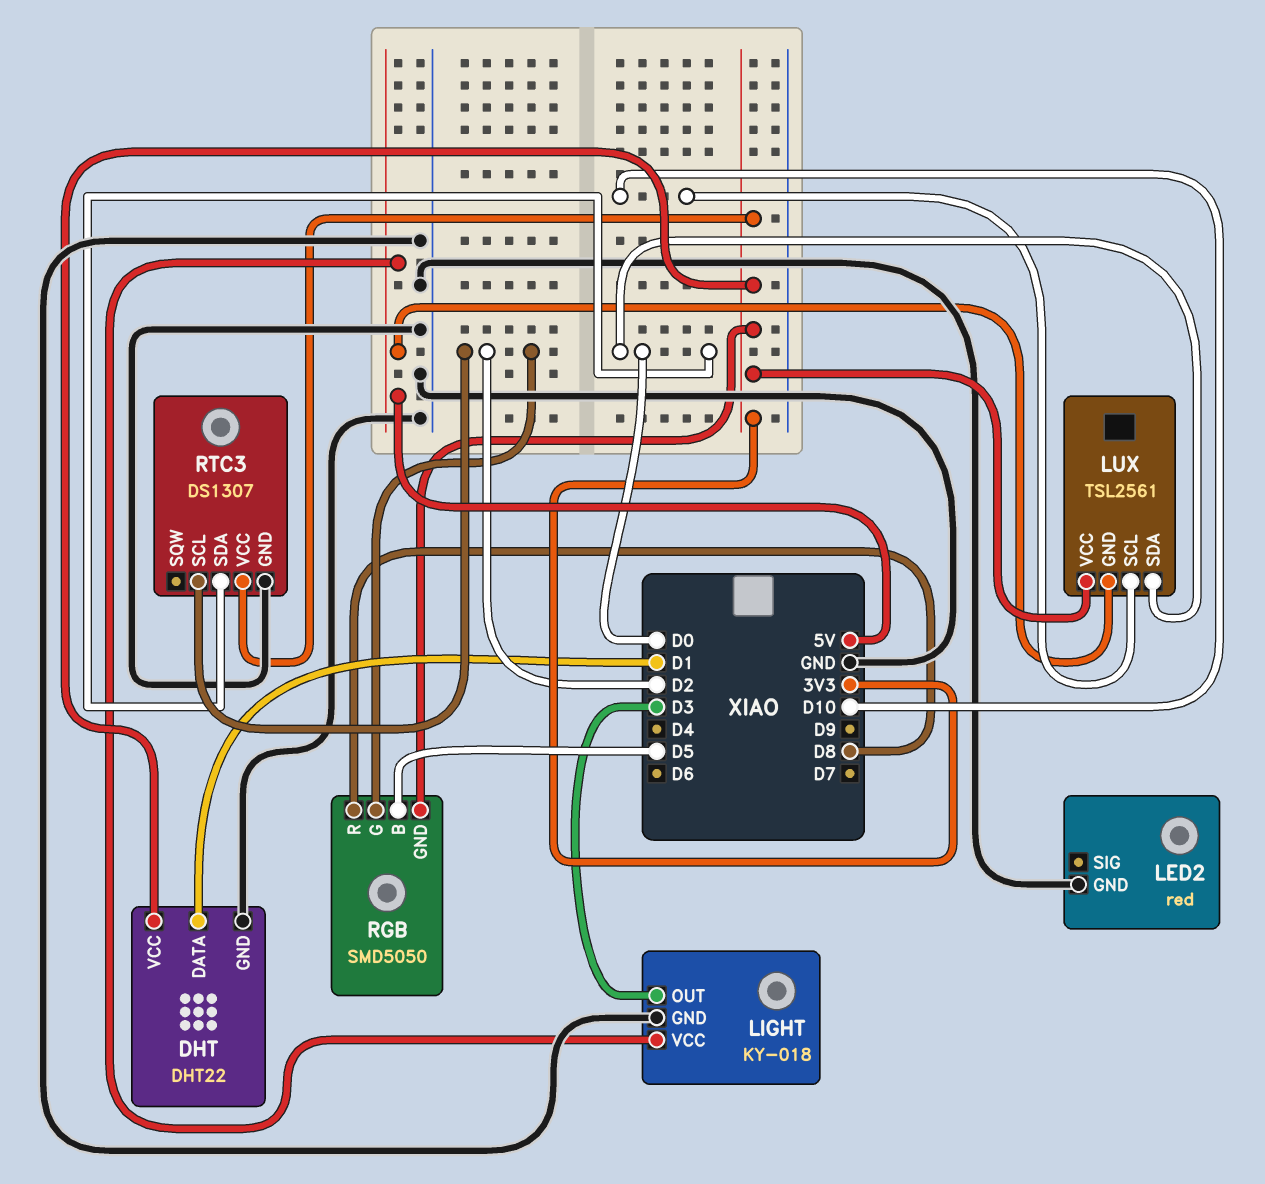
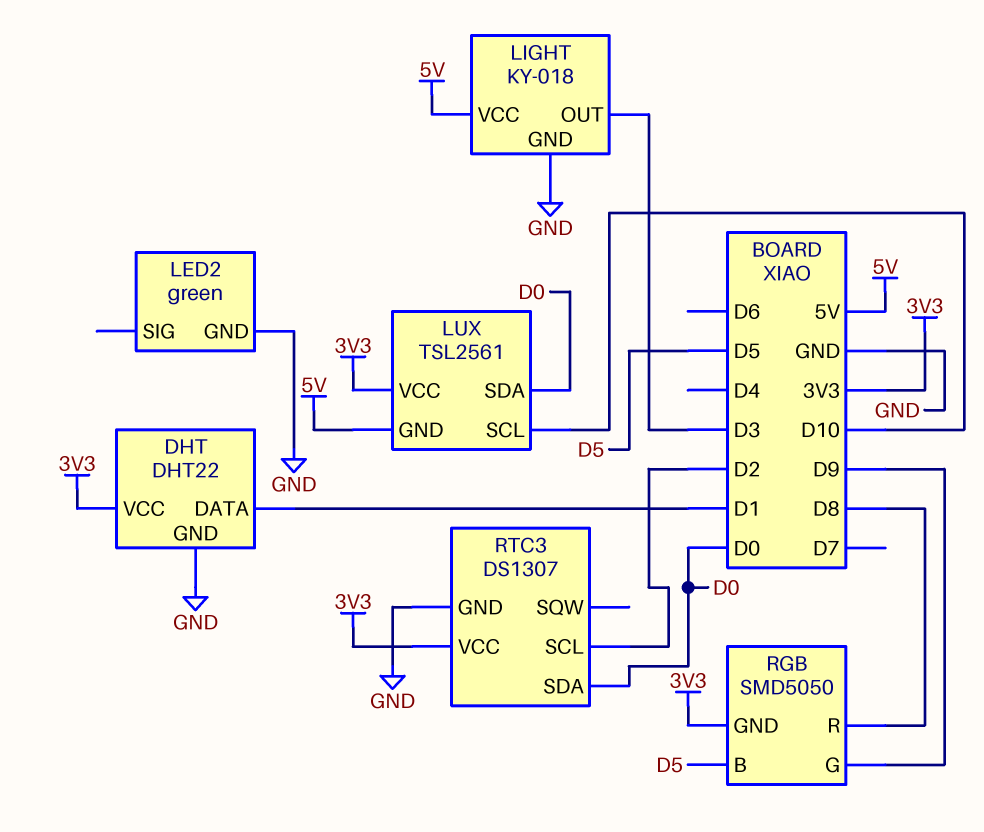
LED2: red -> green
RGB pin G: D2 -> D9

